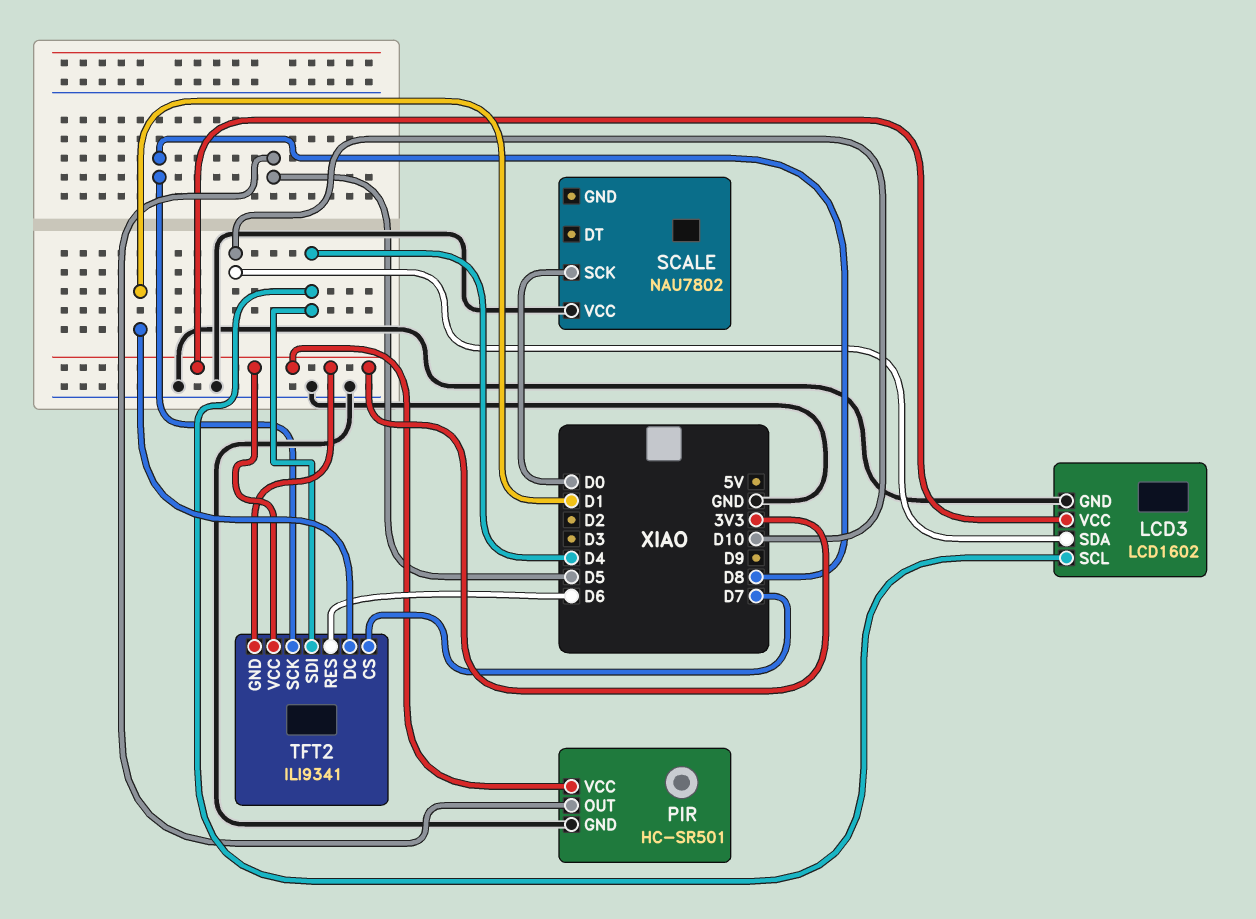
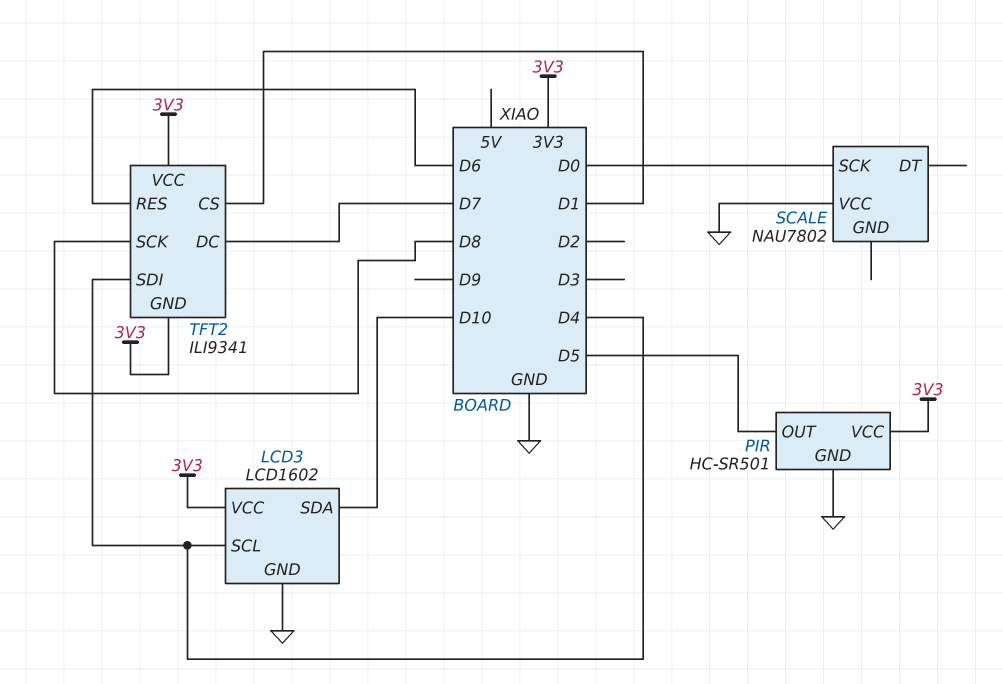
TFT2 pin CS: D7 -> D1
TFT2 pin DC: D1 -> D7

